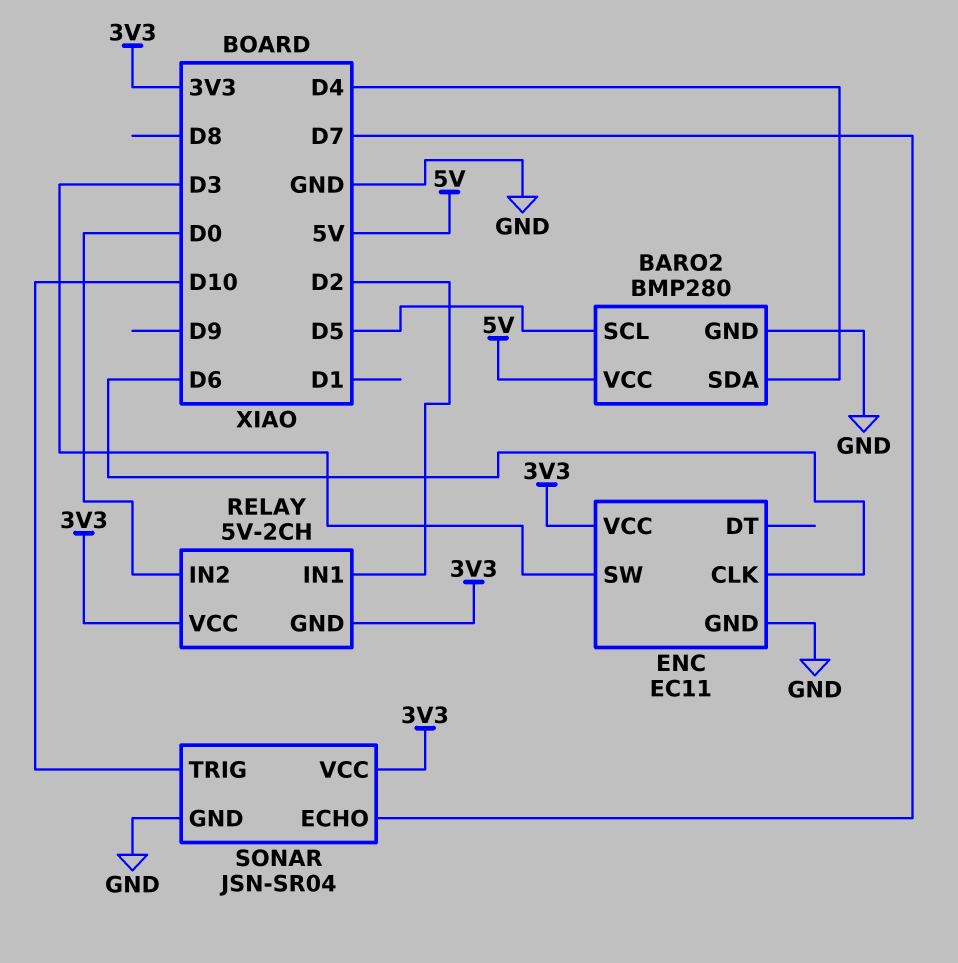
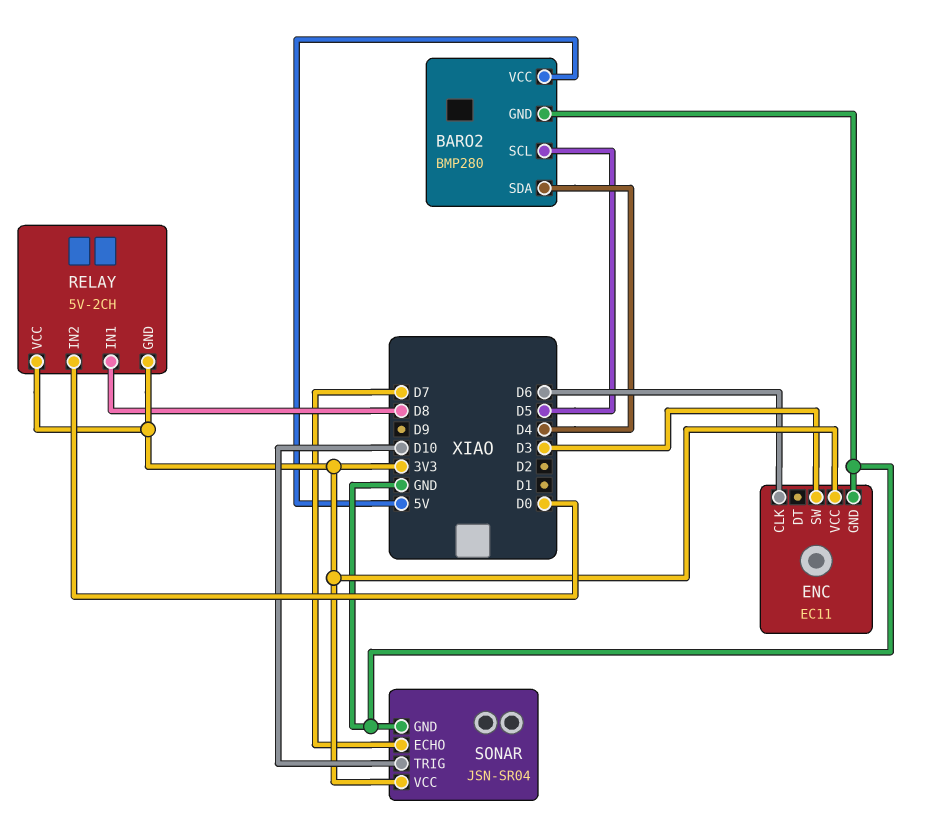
RELAY pin IN1: D2 -> D8

